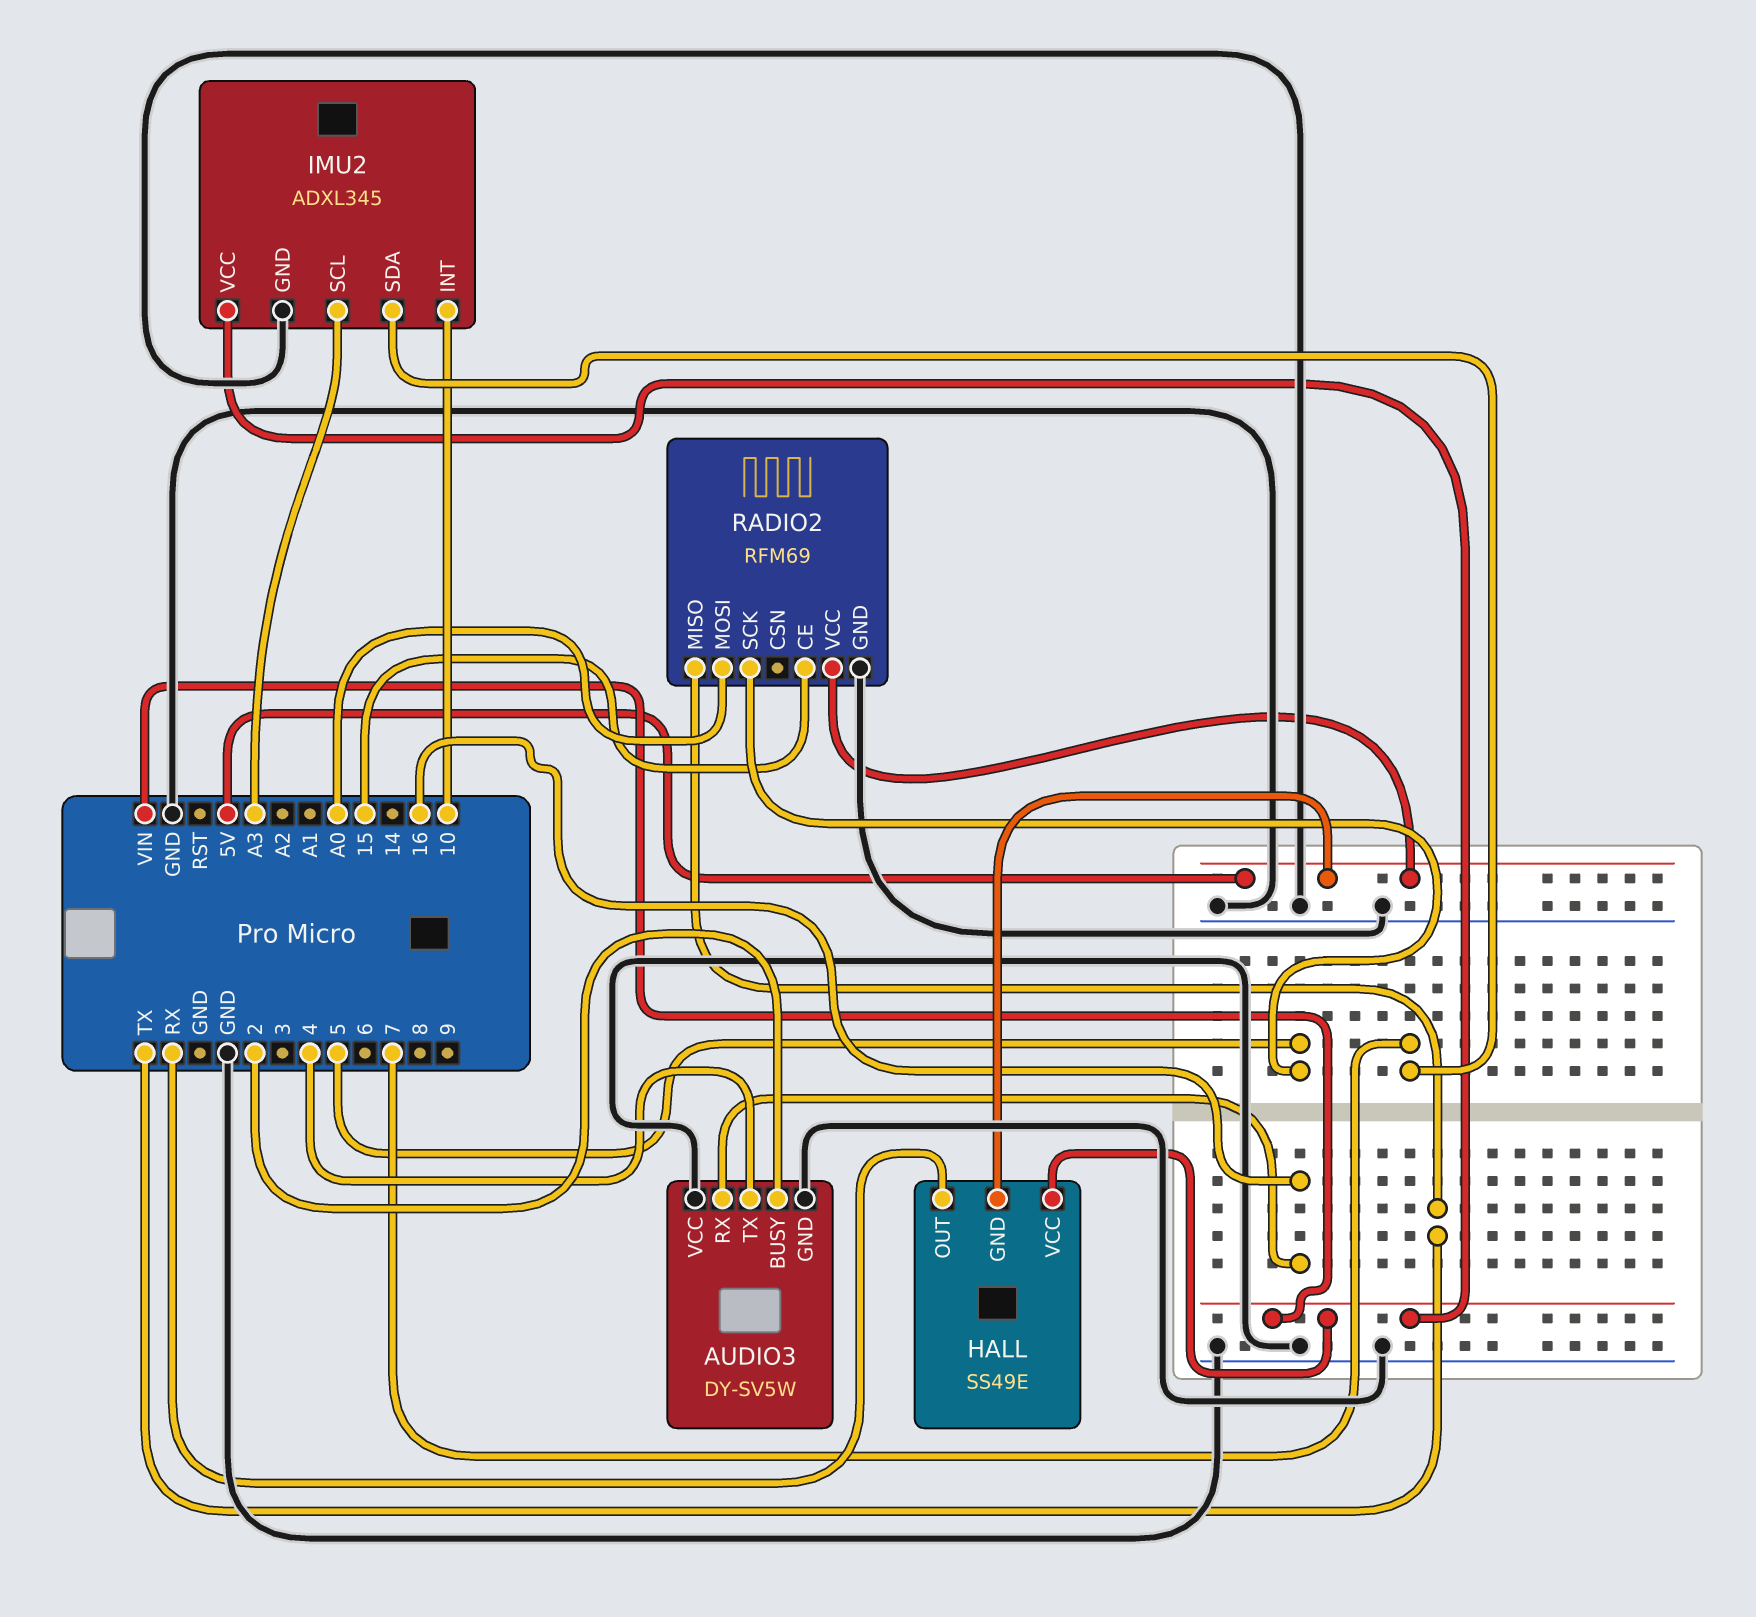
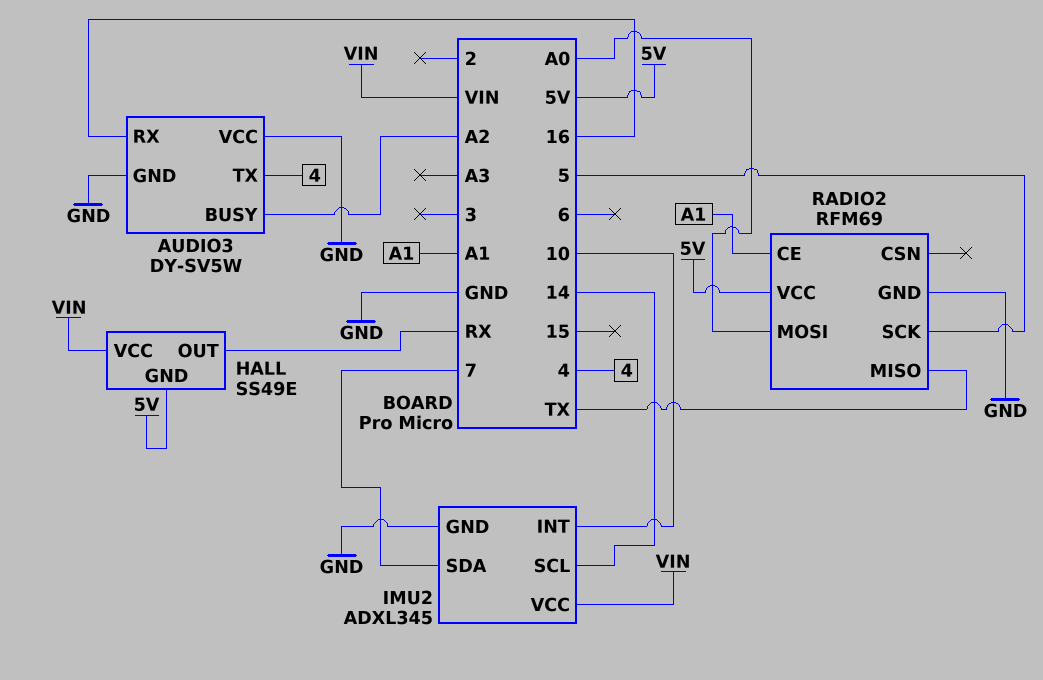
AUDIO3 pin BUSY: 2 -> A2
IMU2 pin SCL: A3 -> 14
RADIO2 pin CE: 15 -> A1

